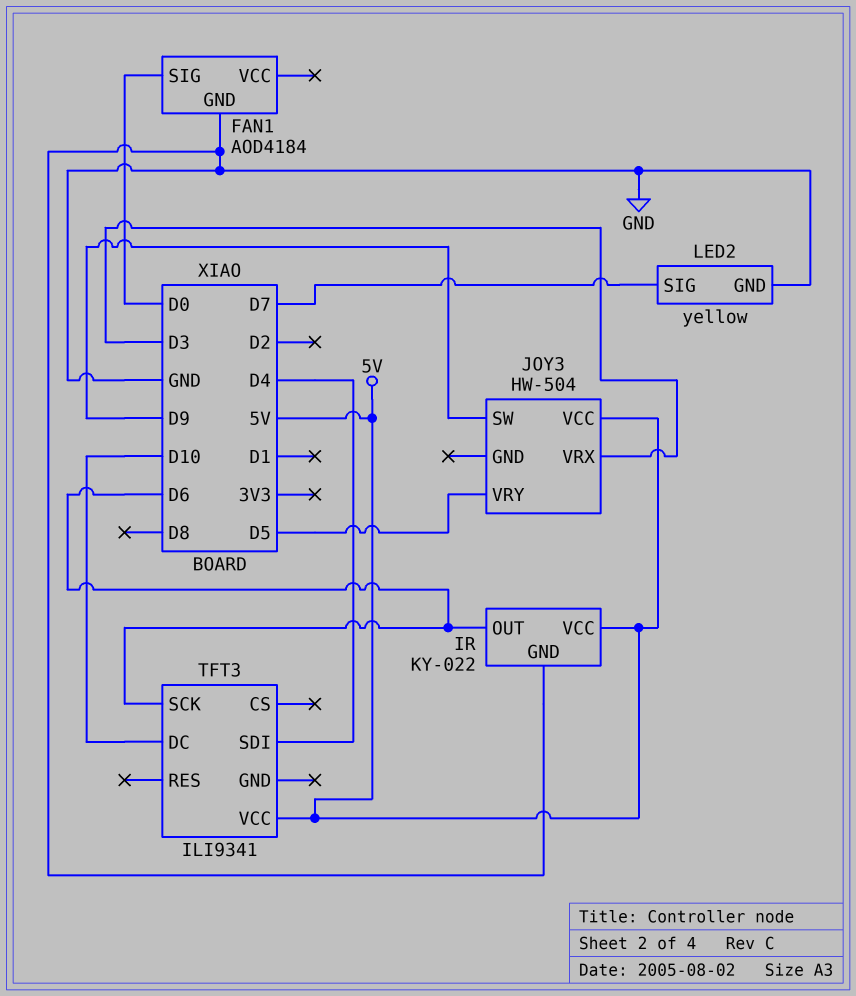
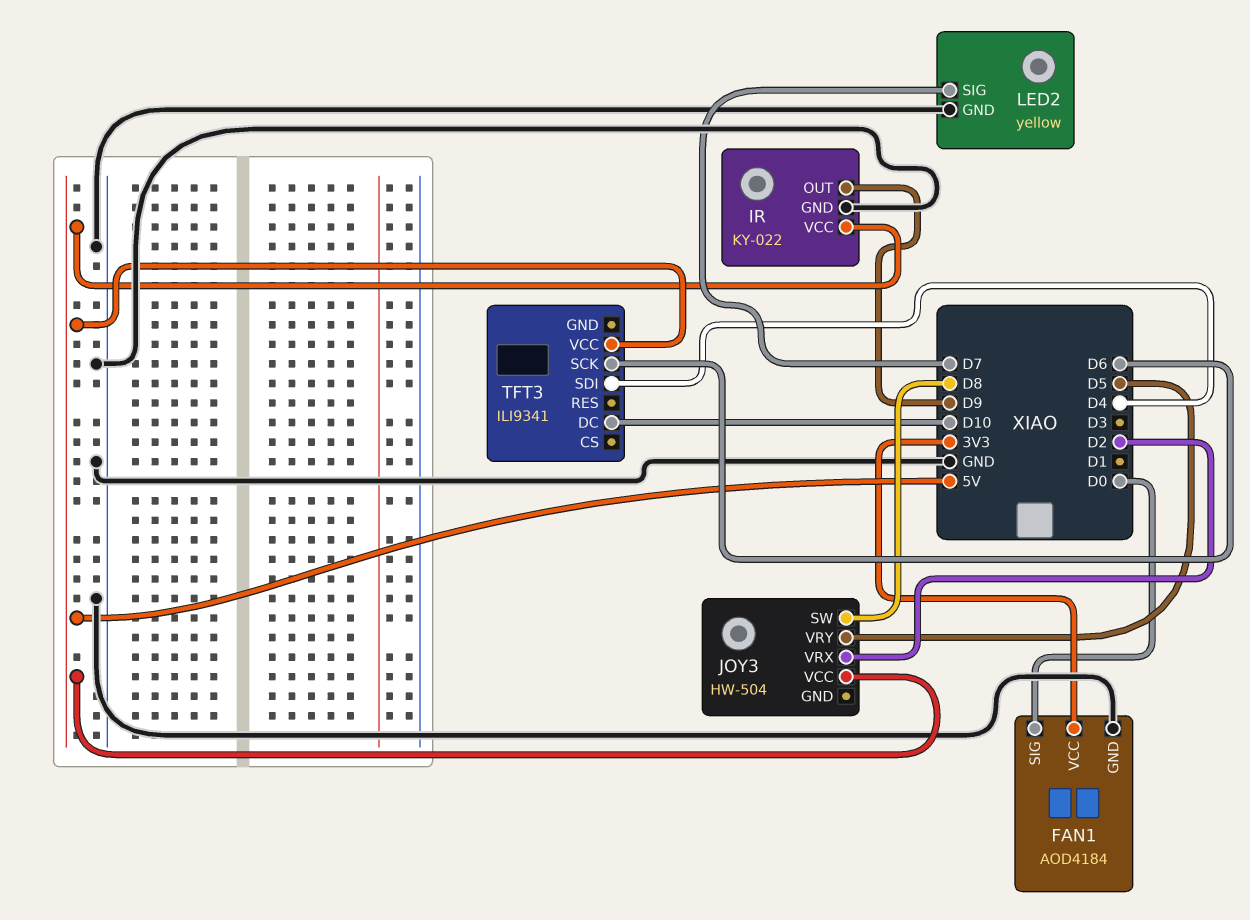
FAN1 pin VCC: none -> 3V3
IR pin OUT: D6 -> D9
JOY3 pin SW: D9 -> D8
JOY3 pin VRX: D3 -> D2

